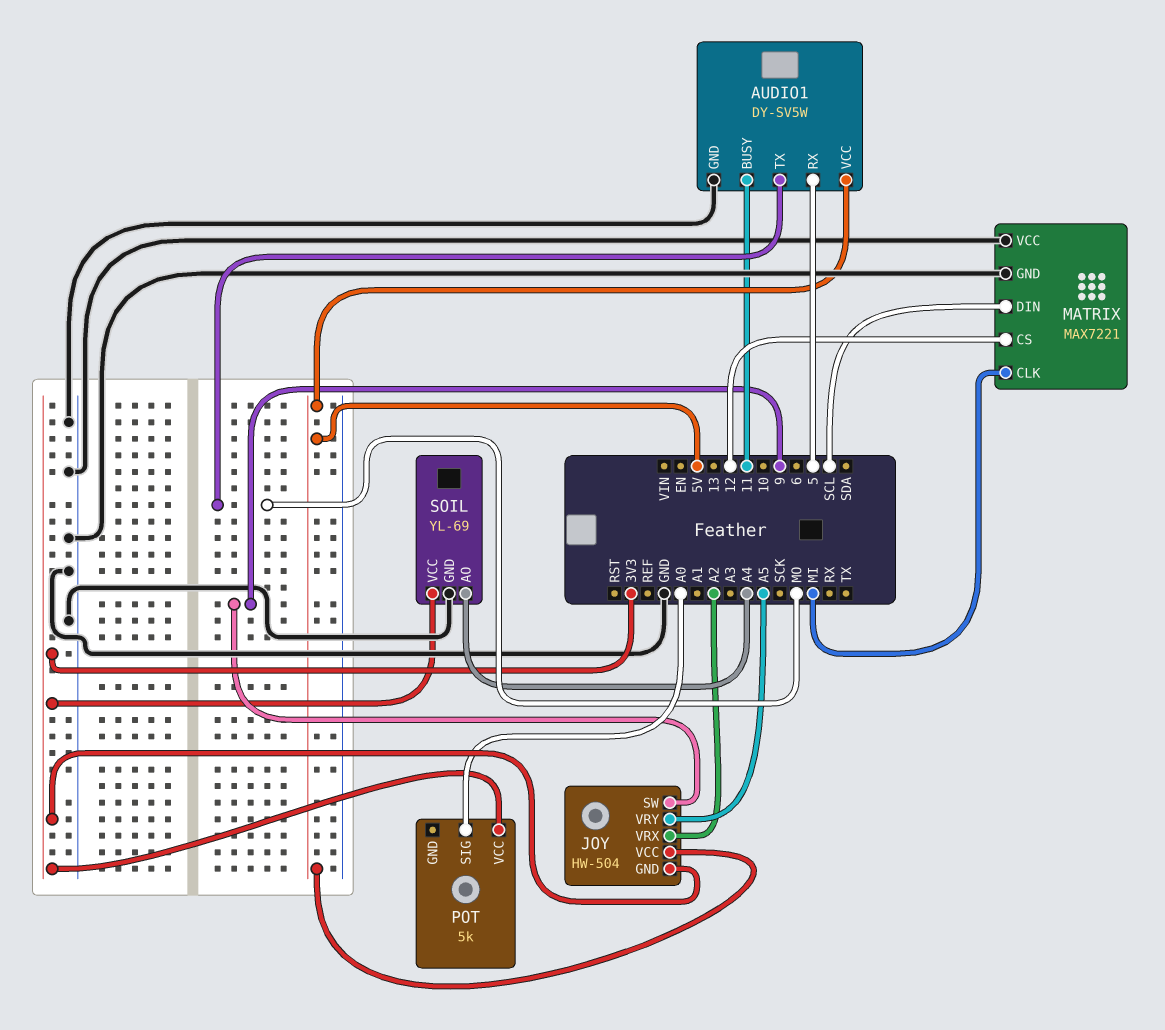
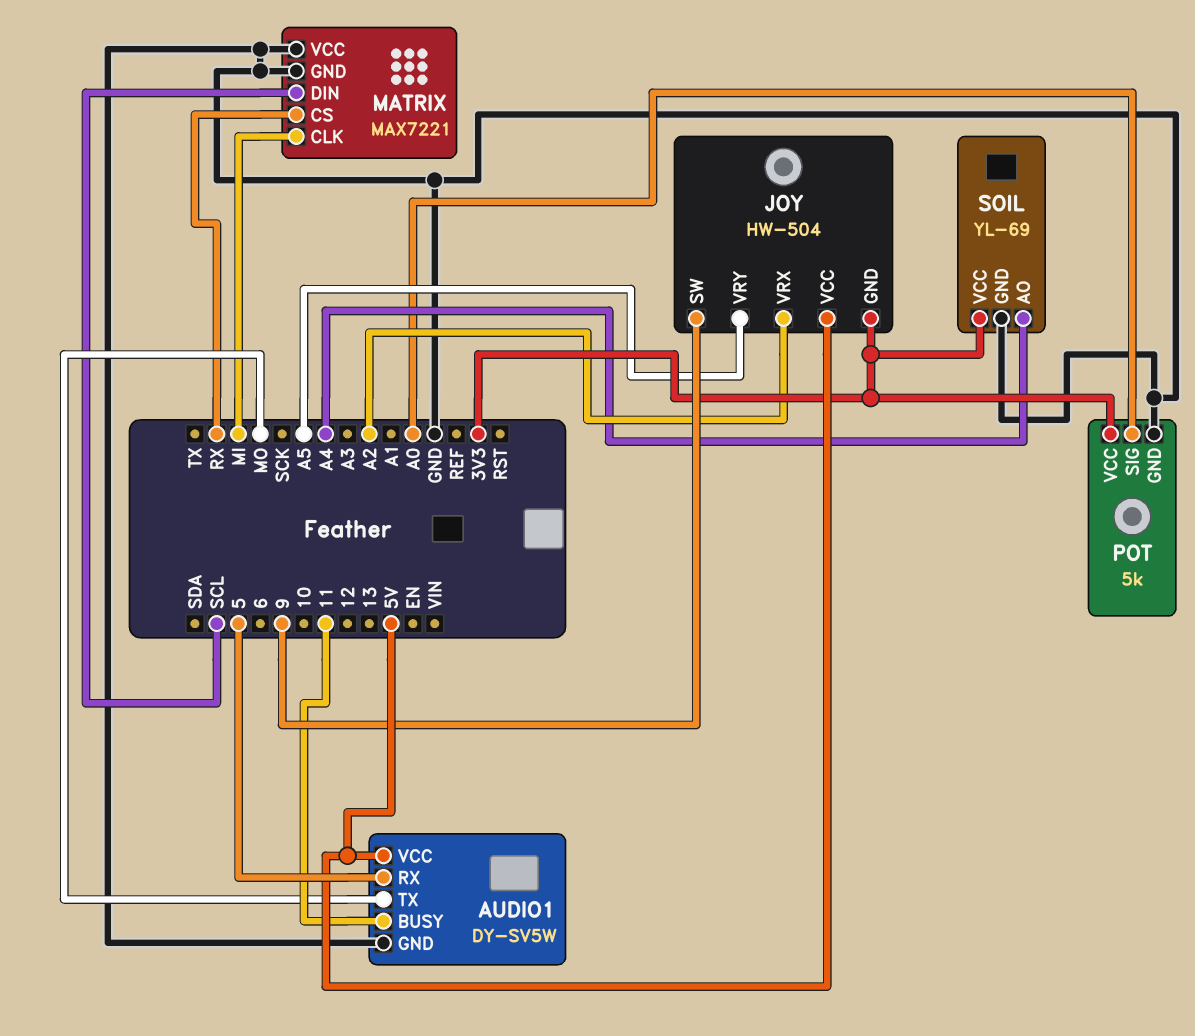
MATRIX pin CS: 12 -> RX
POT pin GND: none -> GND

